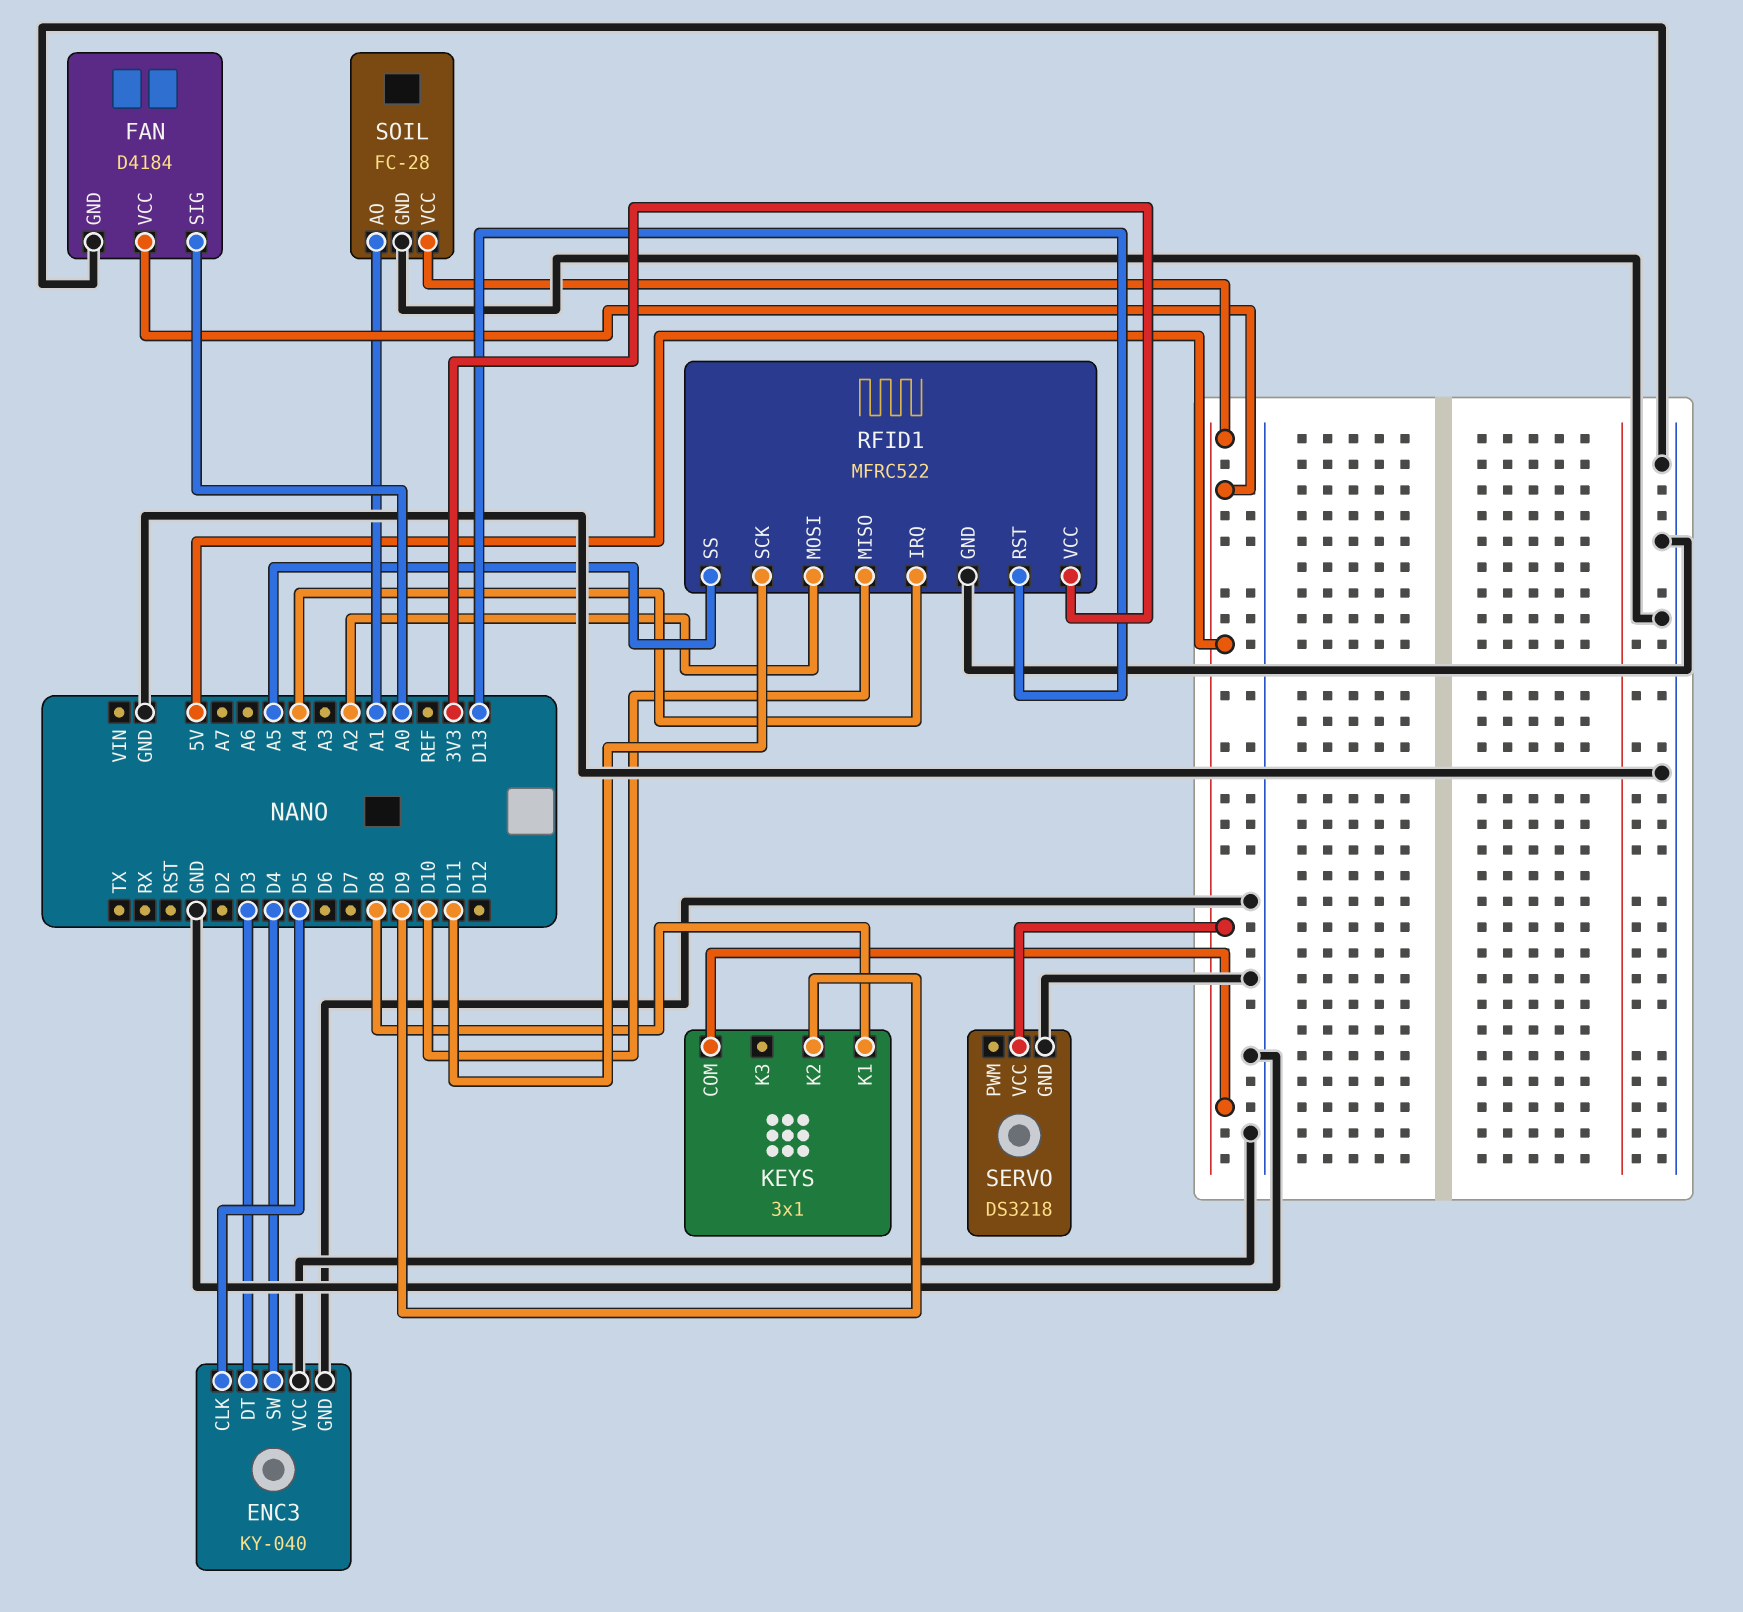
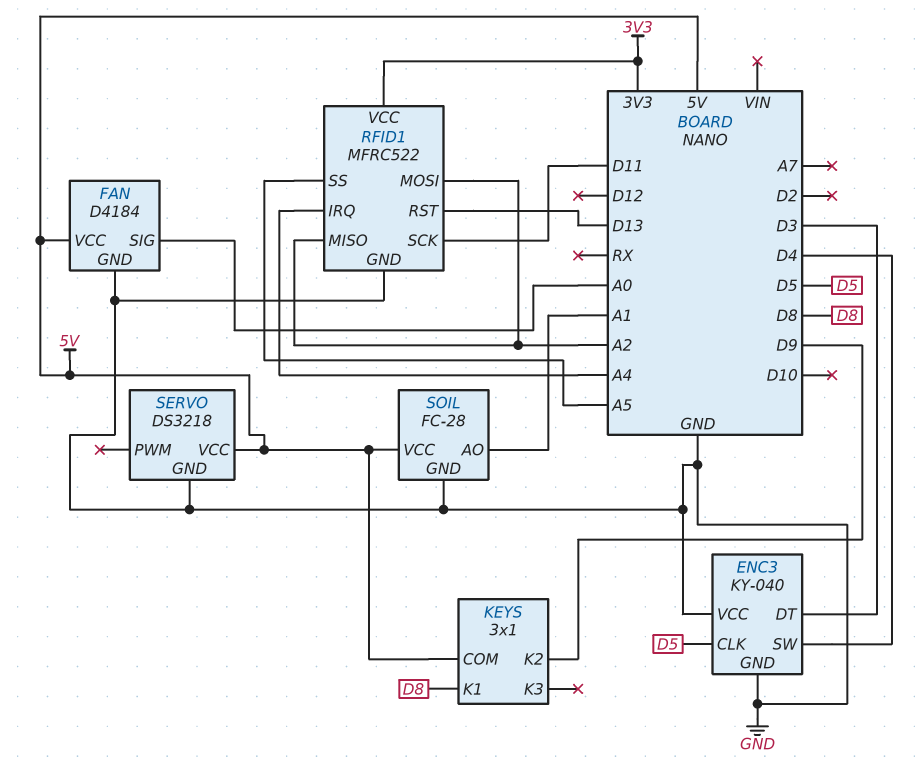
RFID1 pin MISO: D10 -> A2

